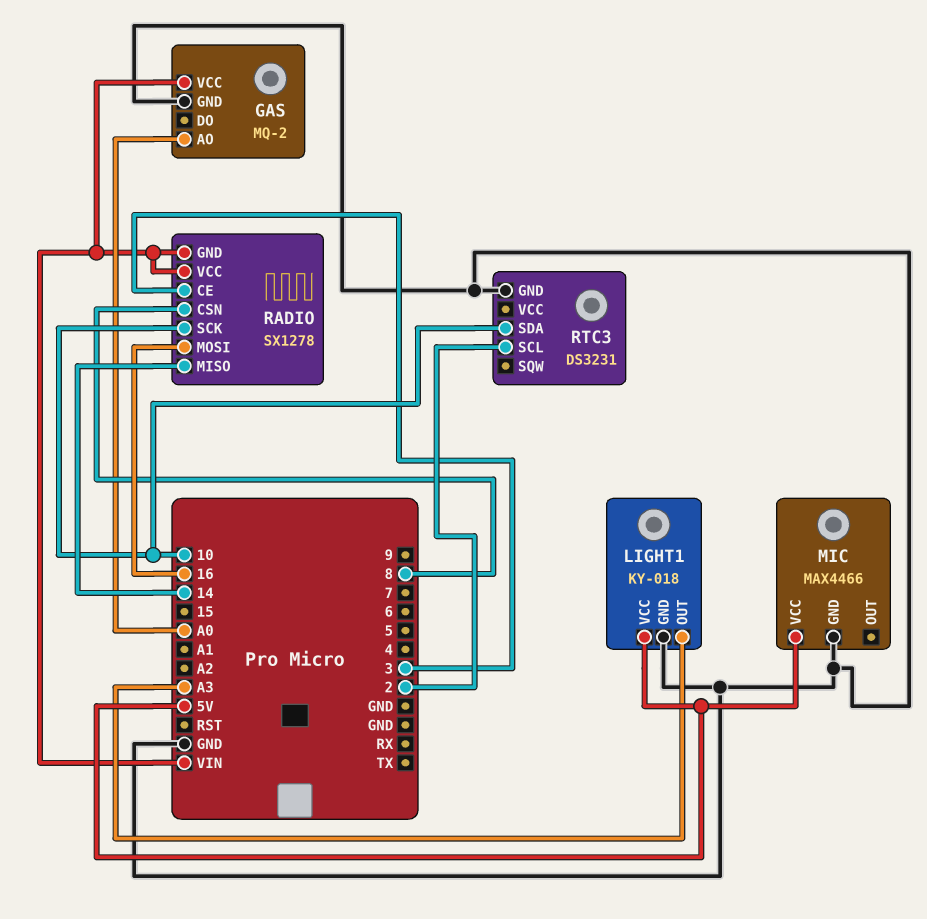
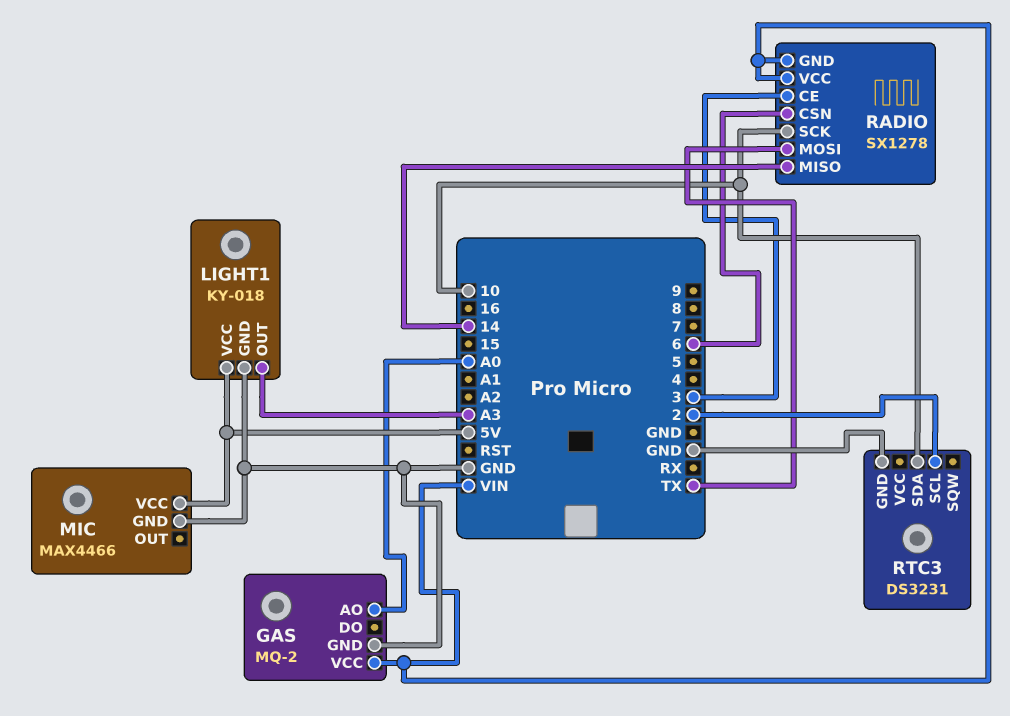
RADIO pin CSN: 8 -> 6
RADIO pin MOSI: 16 -> TX

